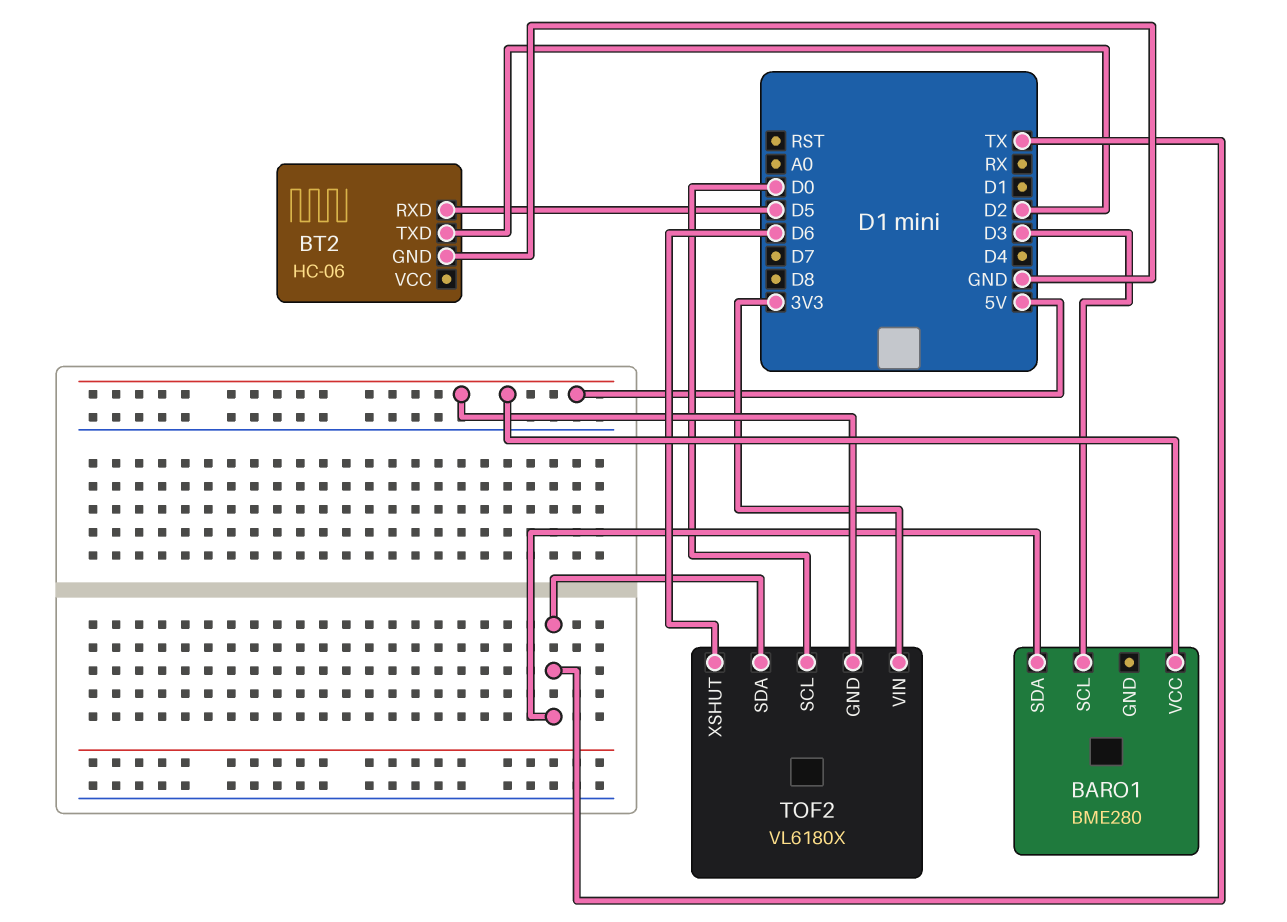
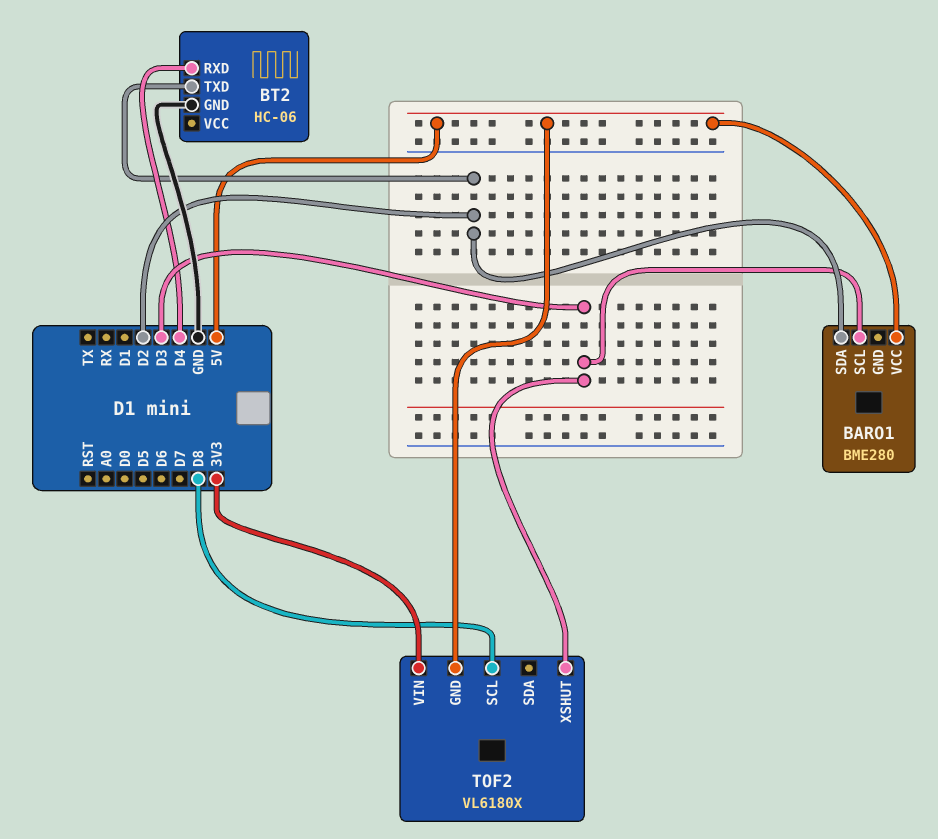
BARO1 pin SDA: TX -> D2
BT2 pin RXD: D5 -> D4
TOF2 pin SCL: D0 -> D8
TOF2 pin SDA: TX -> none
TOF2 pin XSHUT: D6 -> D3

